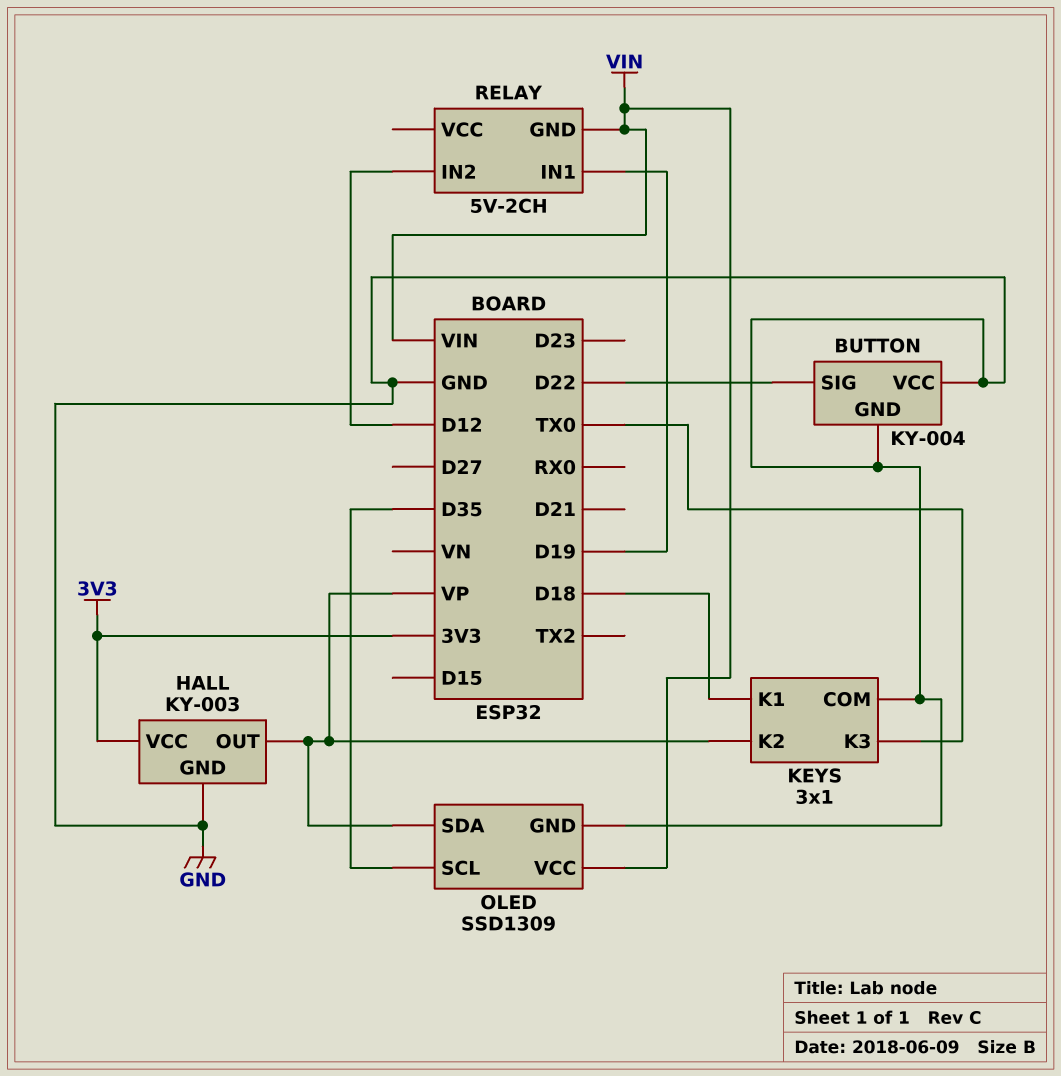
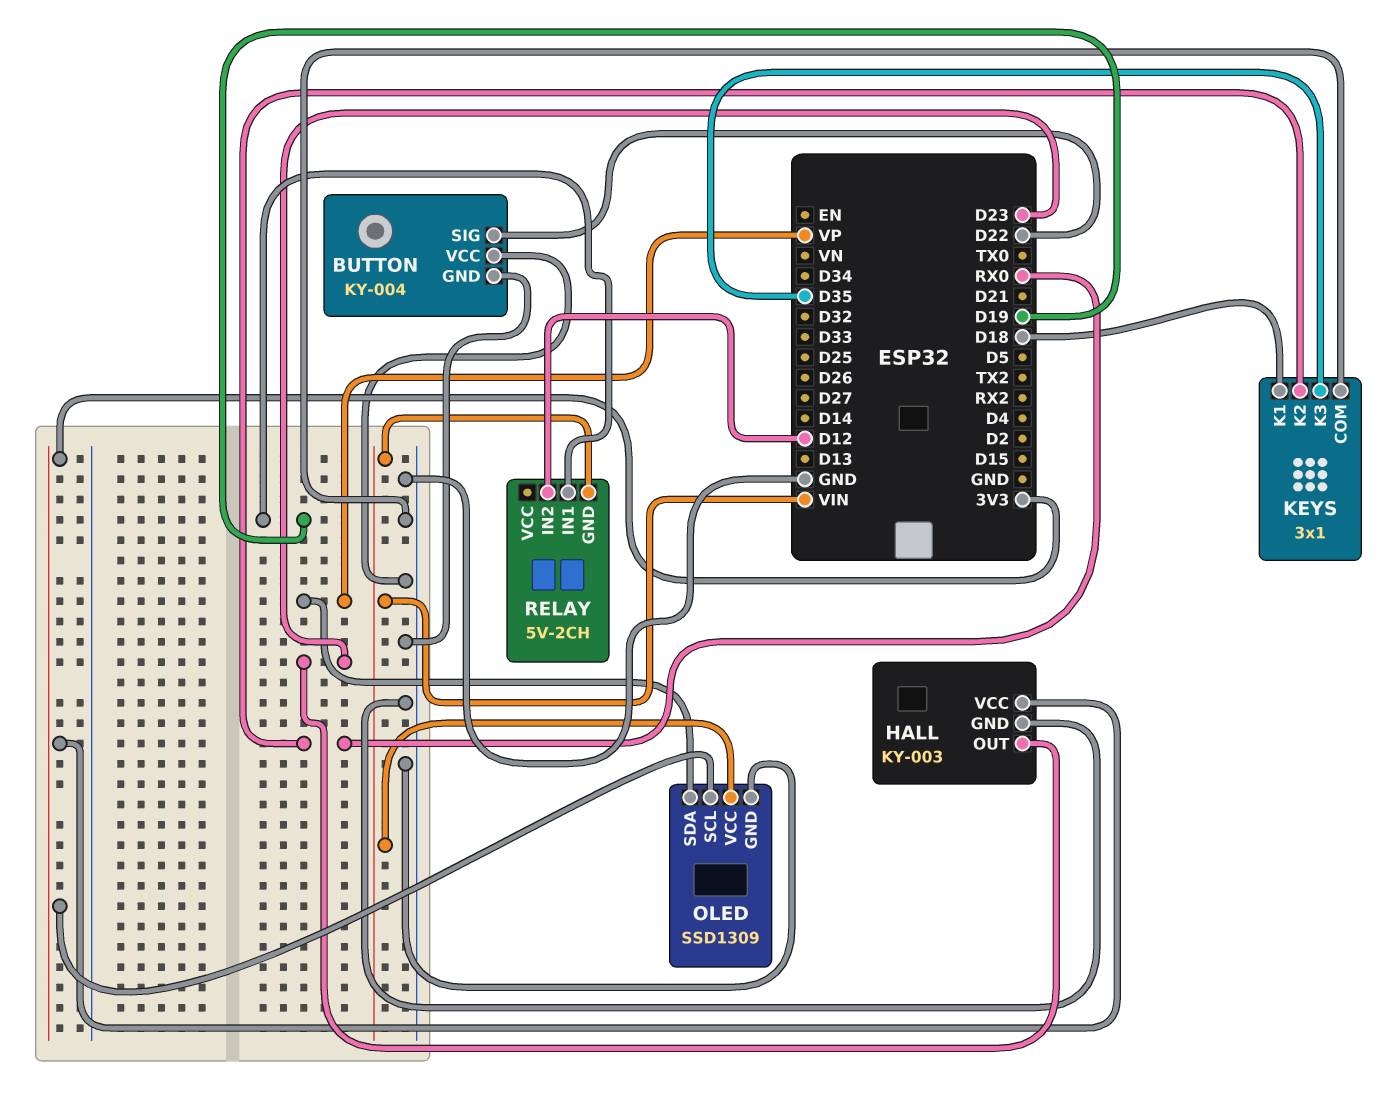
HALL pin OUT: VP -> D23
KEYS pin K2: VP -> RX0
KEYS pin K3: TX0 -> D35
OLED pin SCL: D35 -> 3V3

